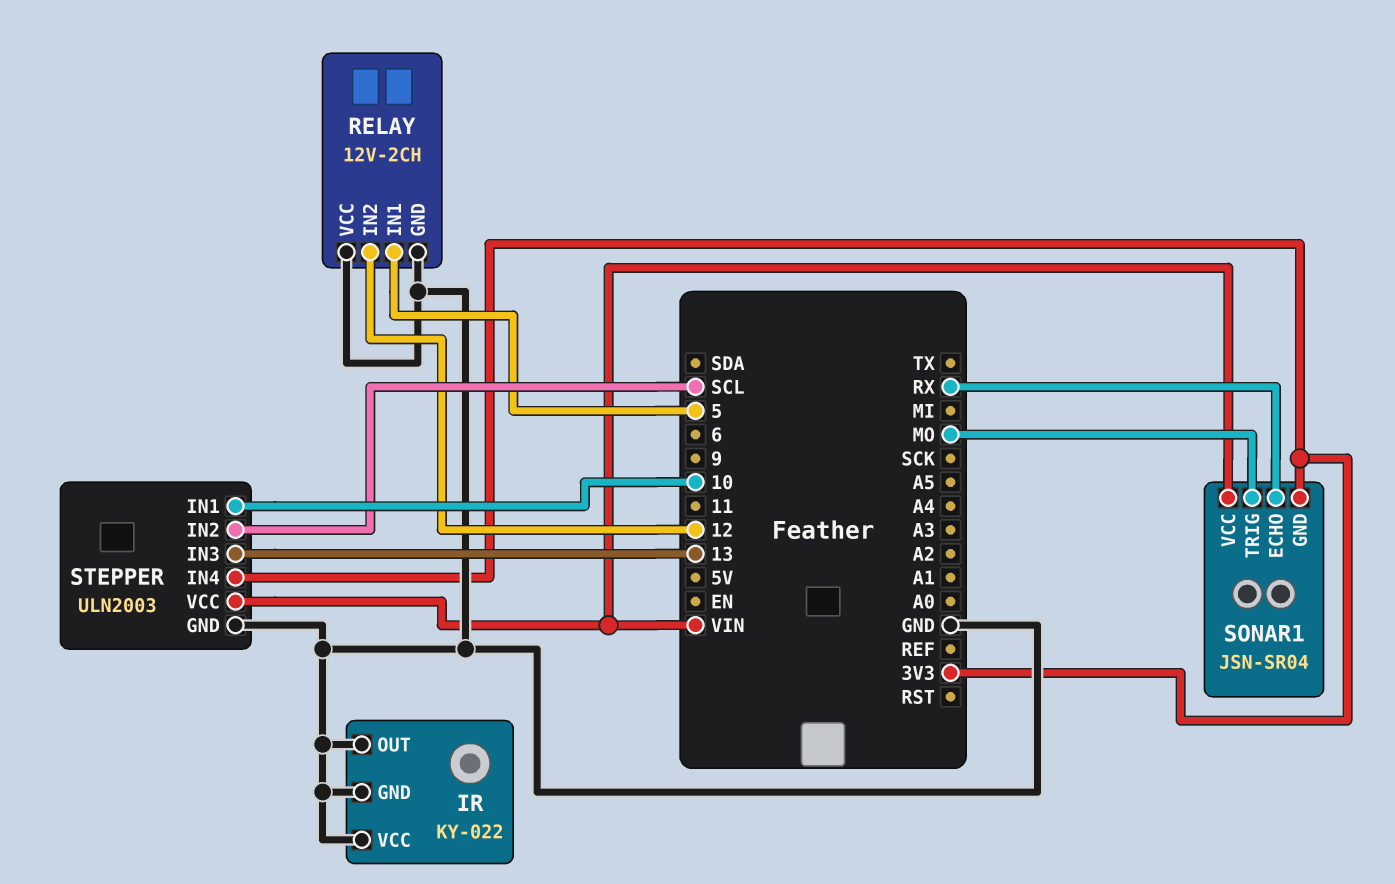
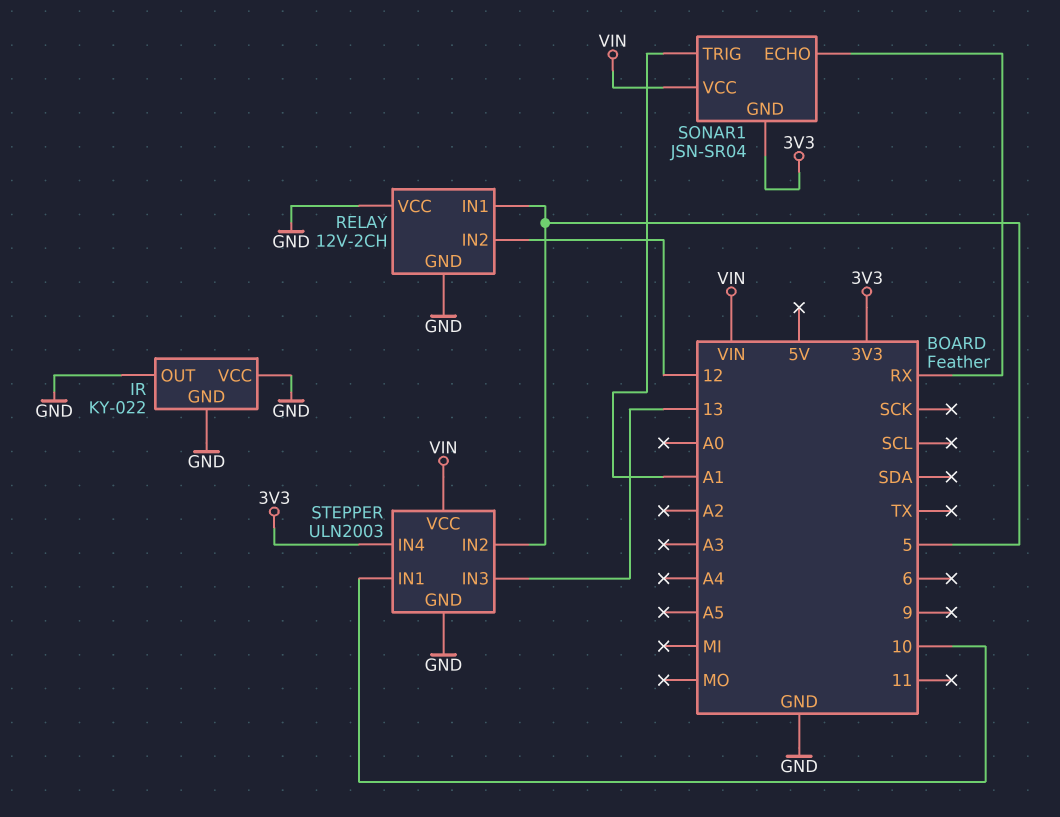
SONAR1 pin TRIG: MO -> A1
STEPPER pin IN2: SCL -> 5

